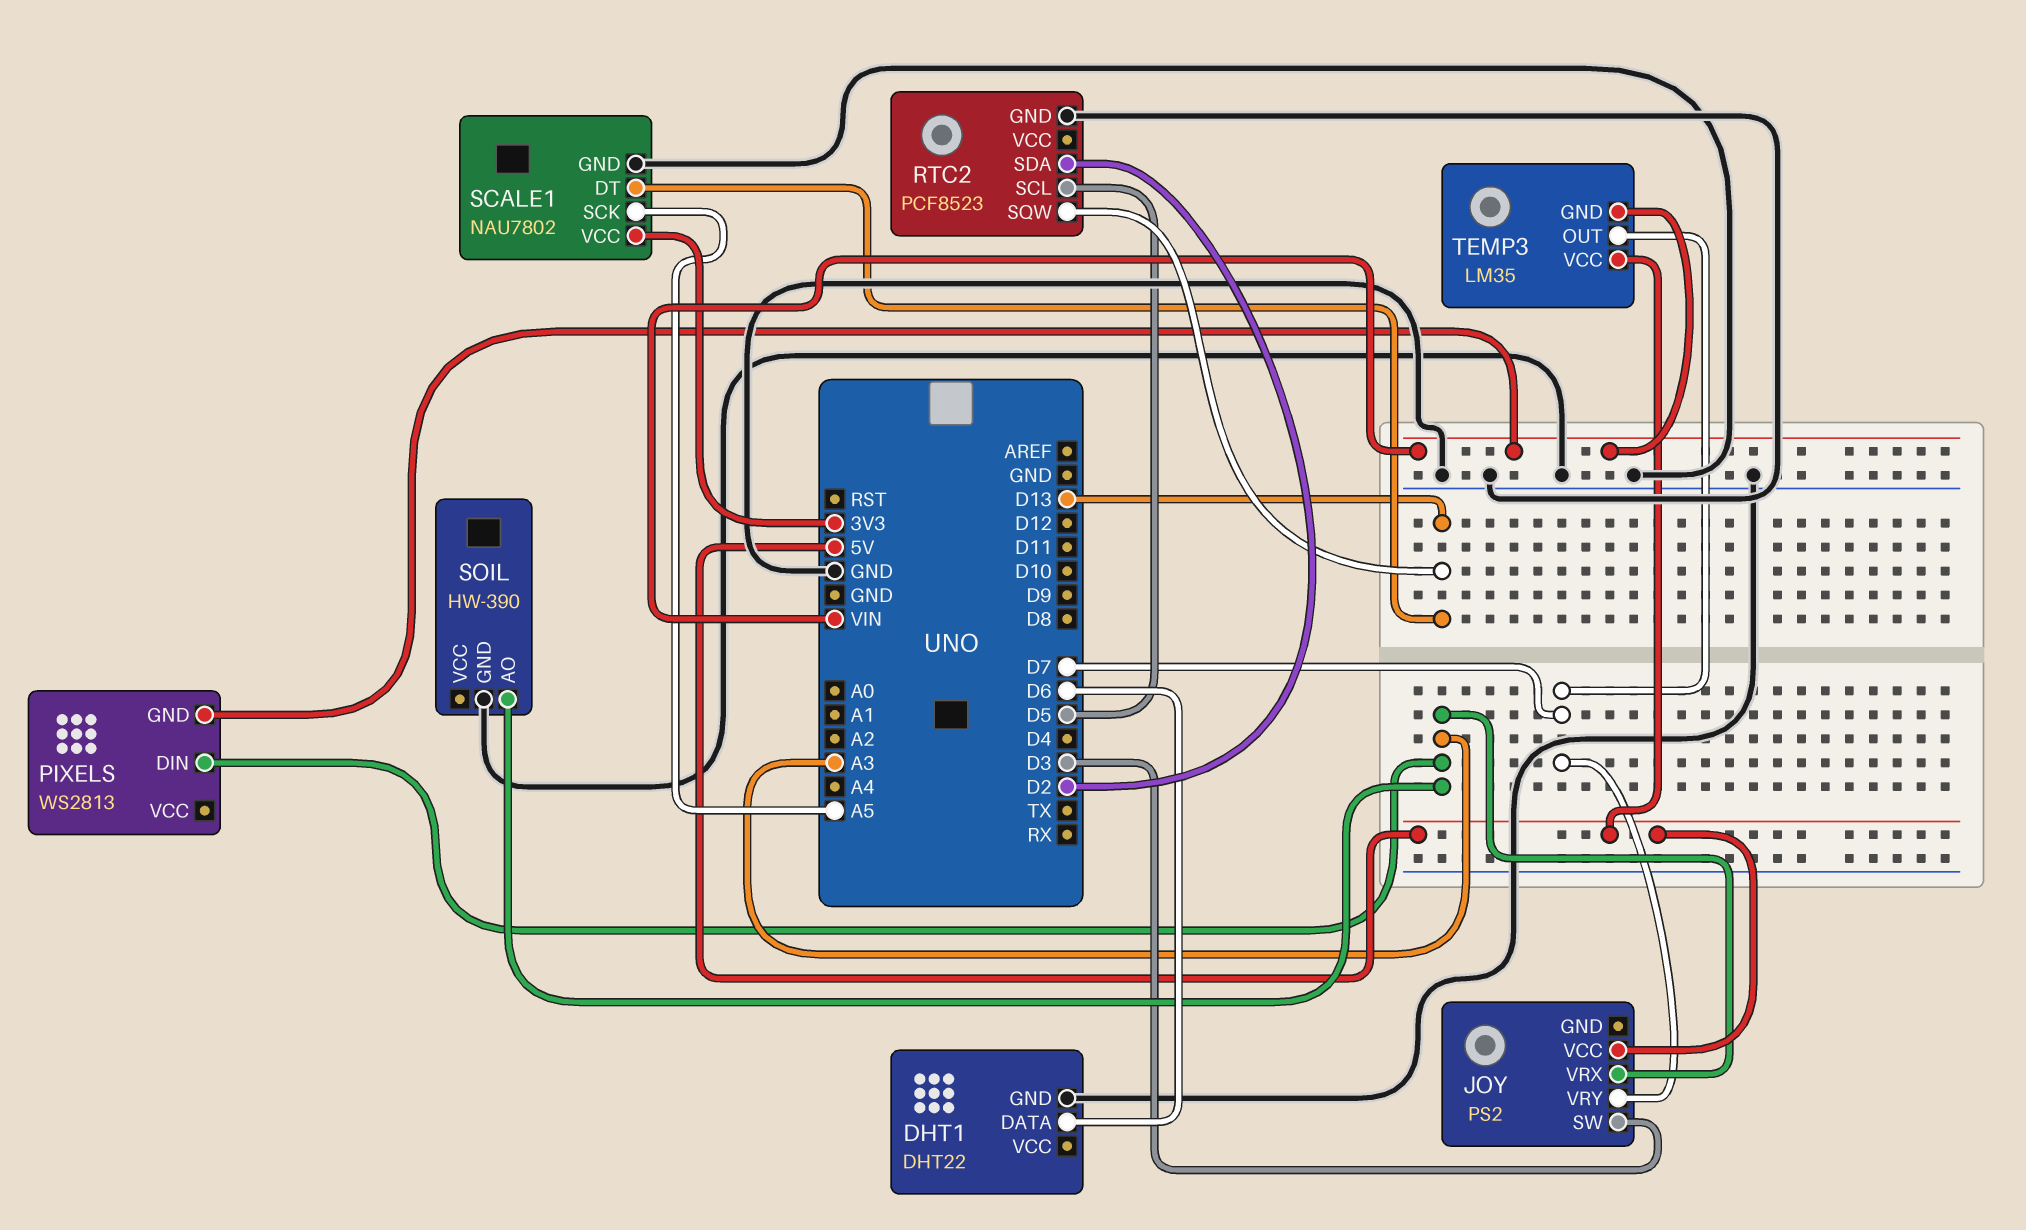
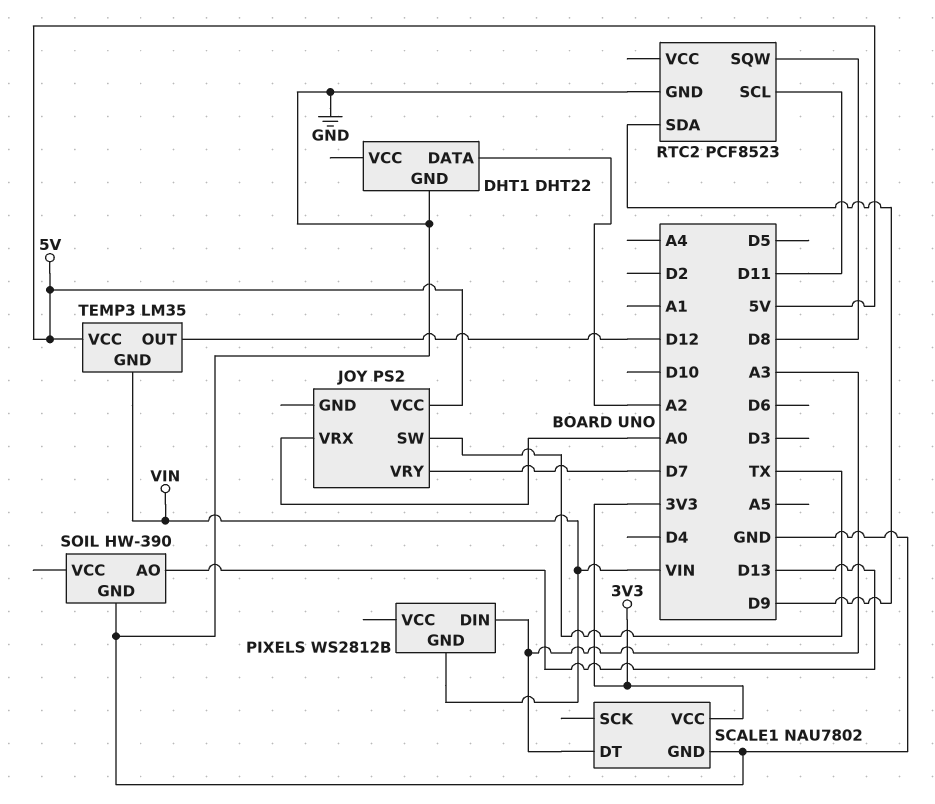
DHT1 pin DATA: D6 -> A2
JOY pin SW: D3 -> TX
JOY pin VRX: A3 -> A0
PIXELS: WS2813 -> WS2812B
RTC2 pin SCL: D5 -> D11
RTC2 pin SDA: D2 -> D9
RTC2 pin SQW: D13 -> D8
SCALE1 pin DT: D13 -> A3
SCALE1 pin SCK: A5 -> none
SOIL pin AO: A3 -> D13
TEMP3 pin OUT: D7 -> D12

